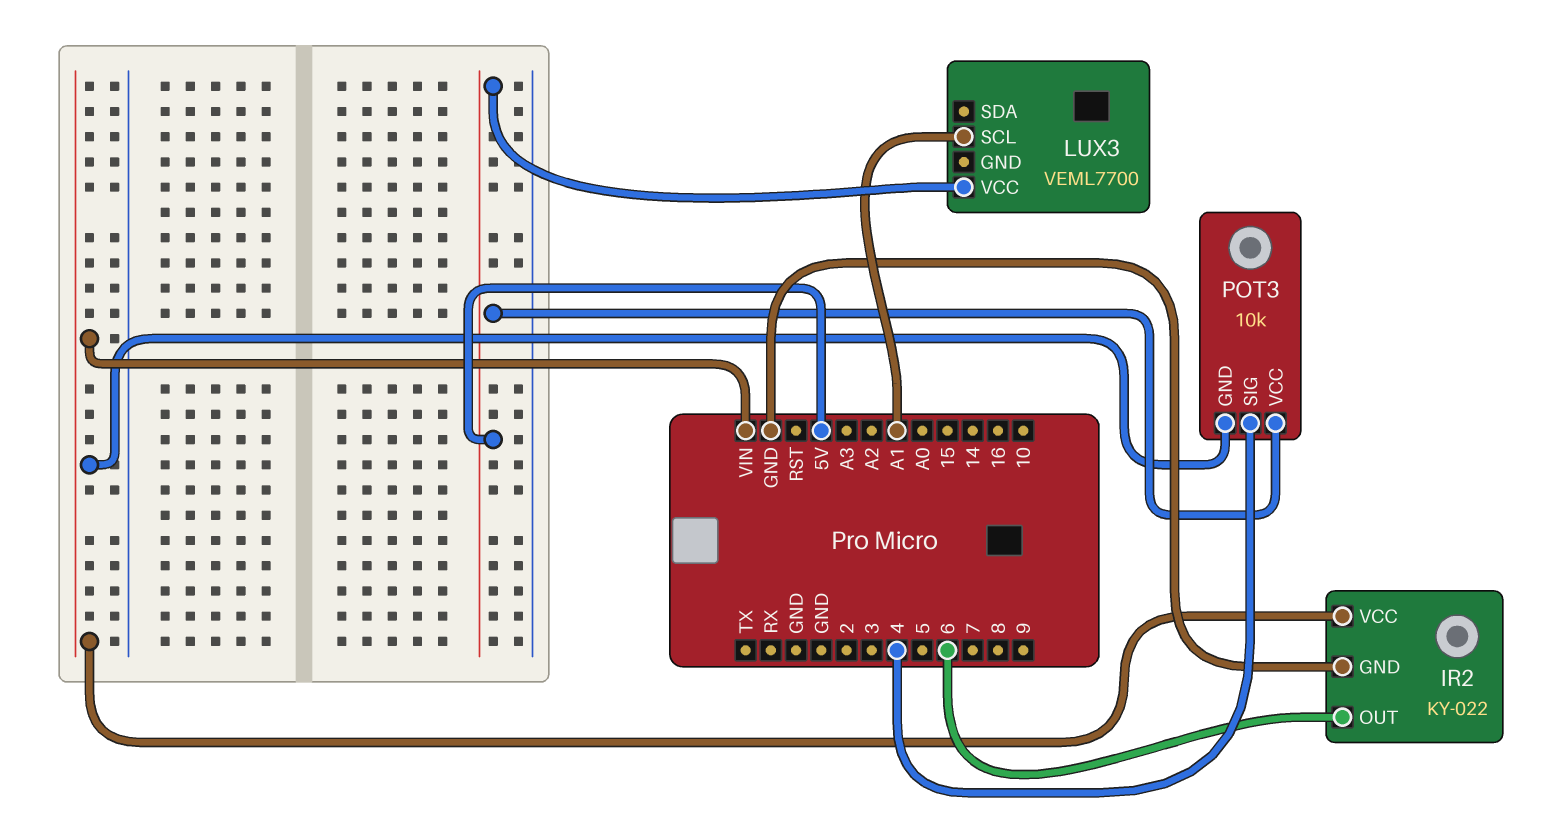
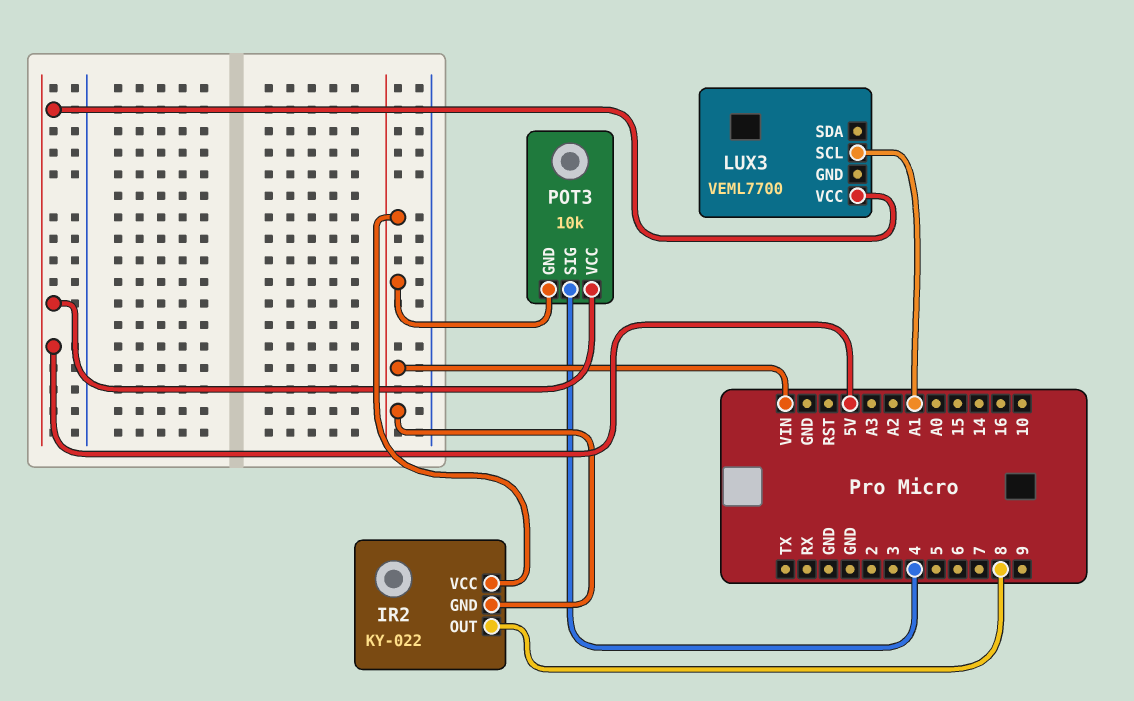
IR2 pin GND: GND -> VIN
IR2 pin OUT: 6 -> 8

